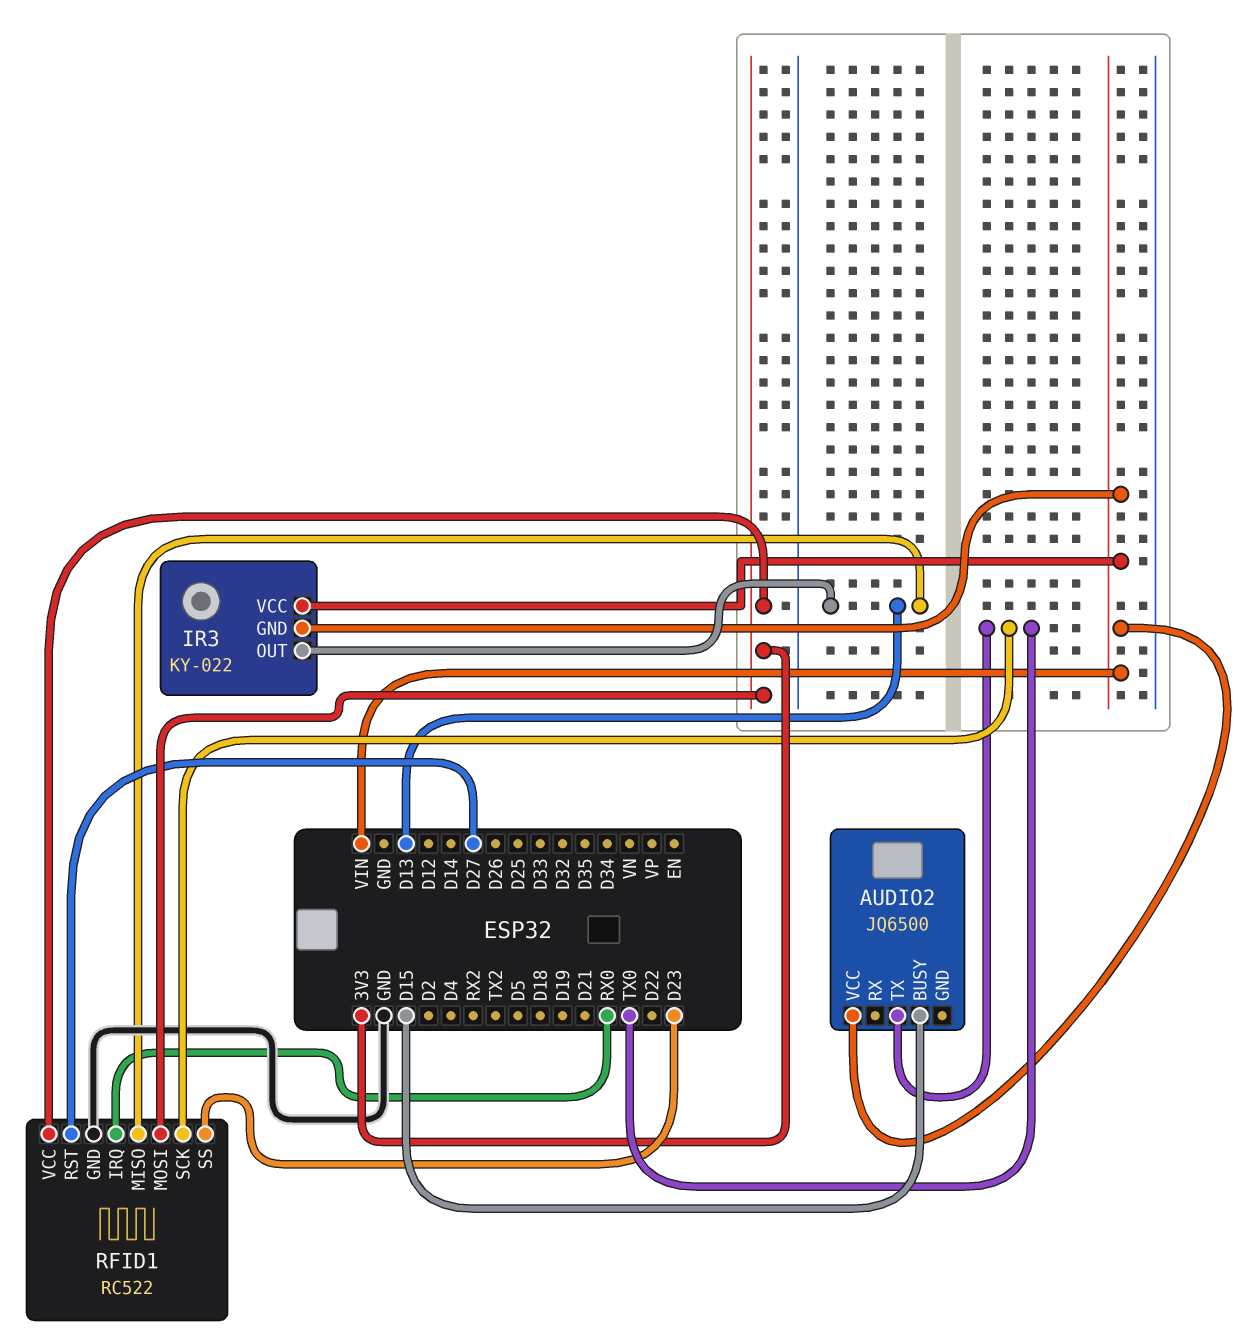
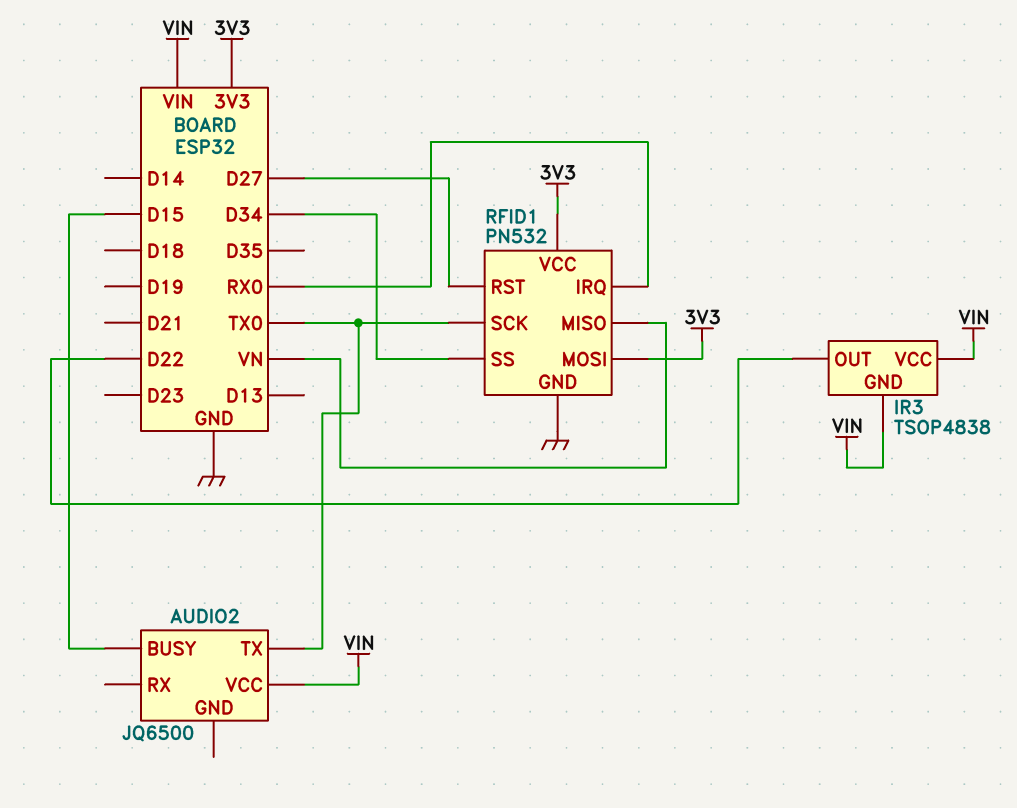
IR3: KY-022 -> TSOP4838
IR3 pin OUT: D13 -> D22
RFID1: RC522 -> PN532
RFID1 pin MISO: D13 -> VN
RFID1 pin SS: D23 -> D34

